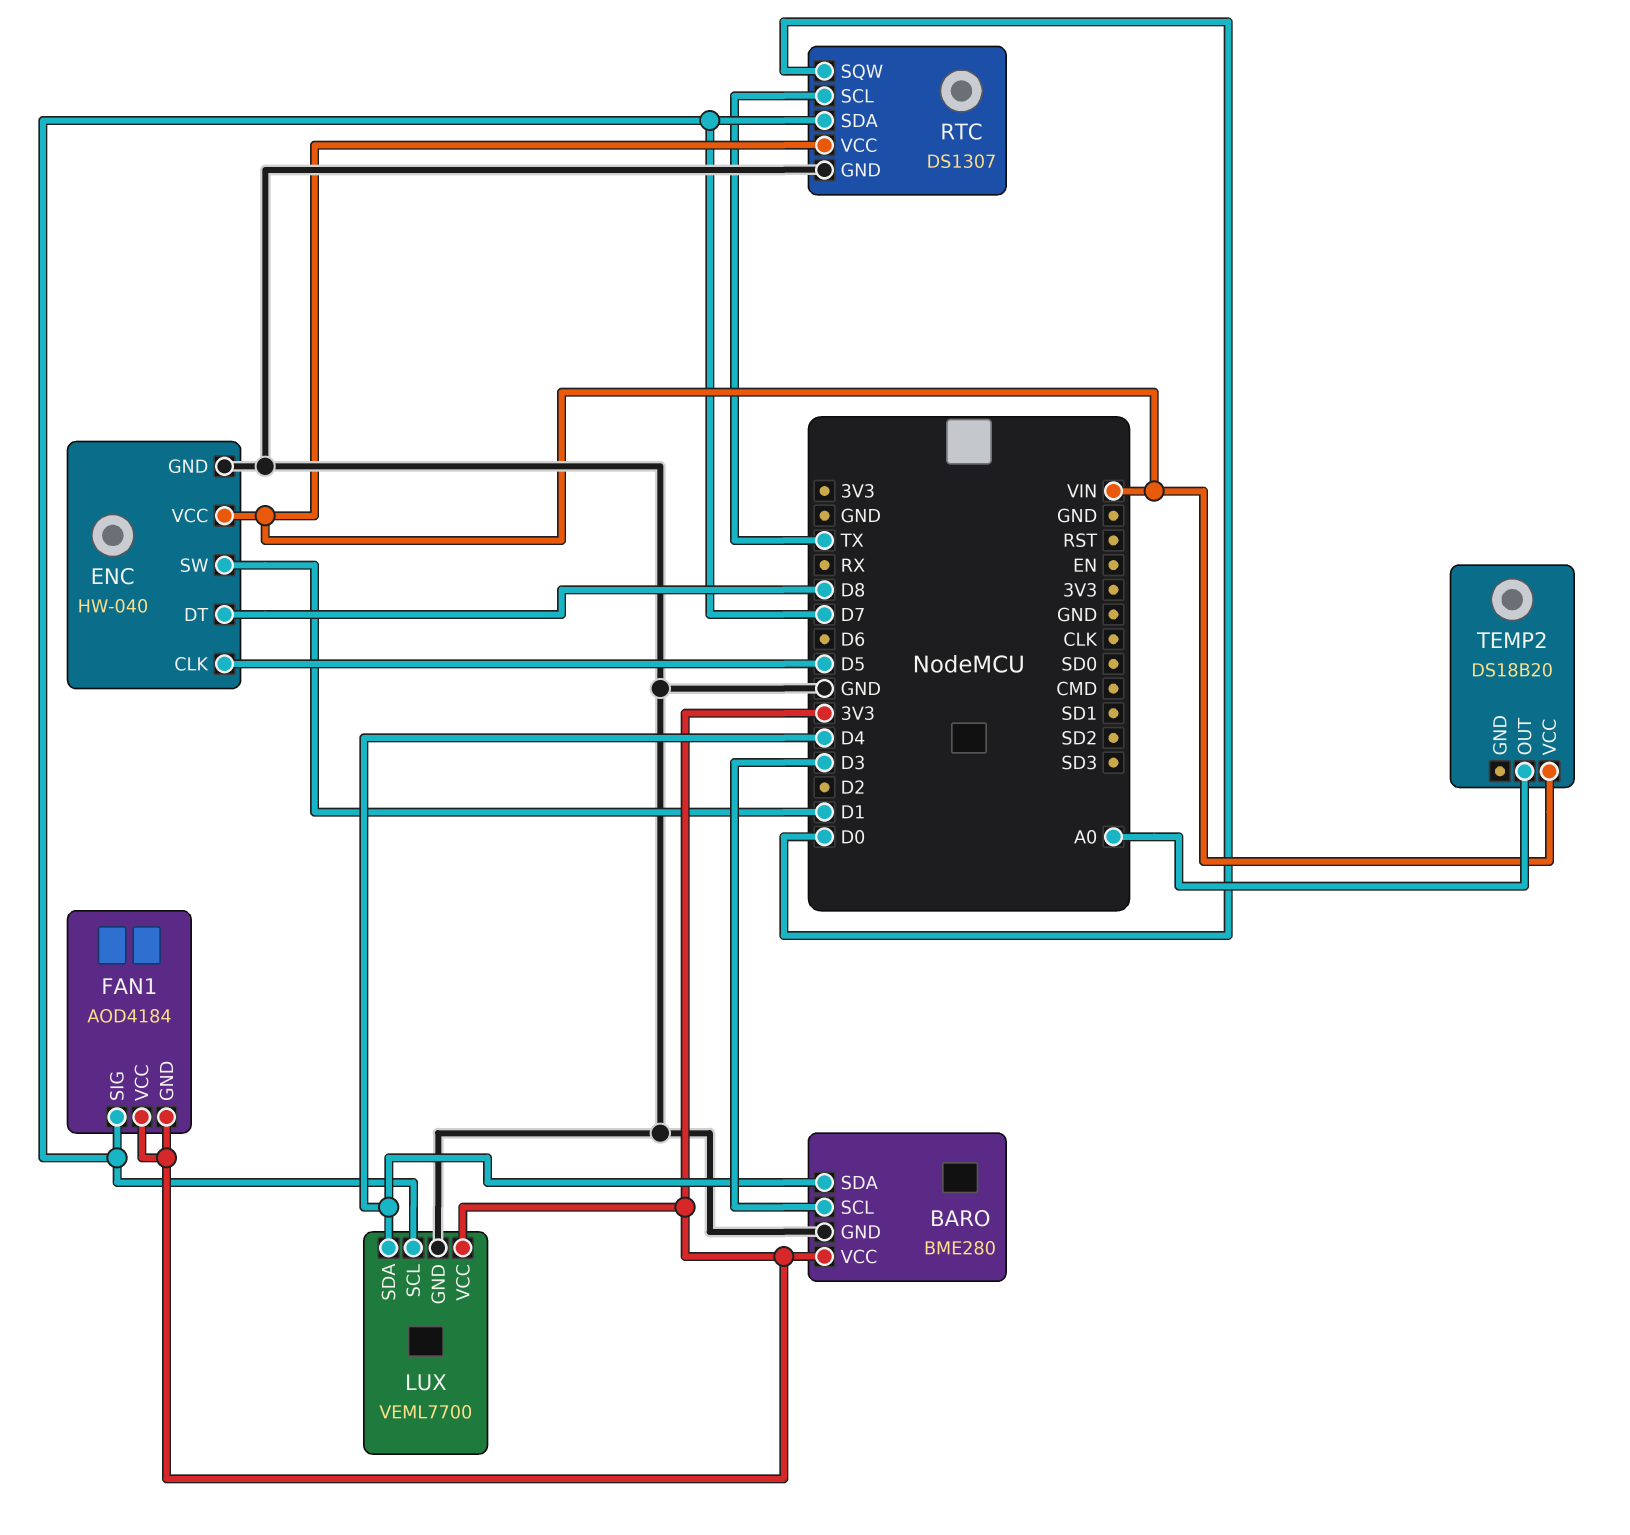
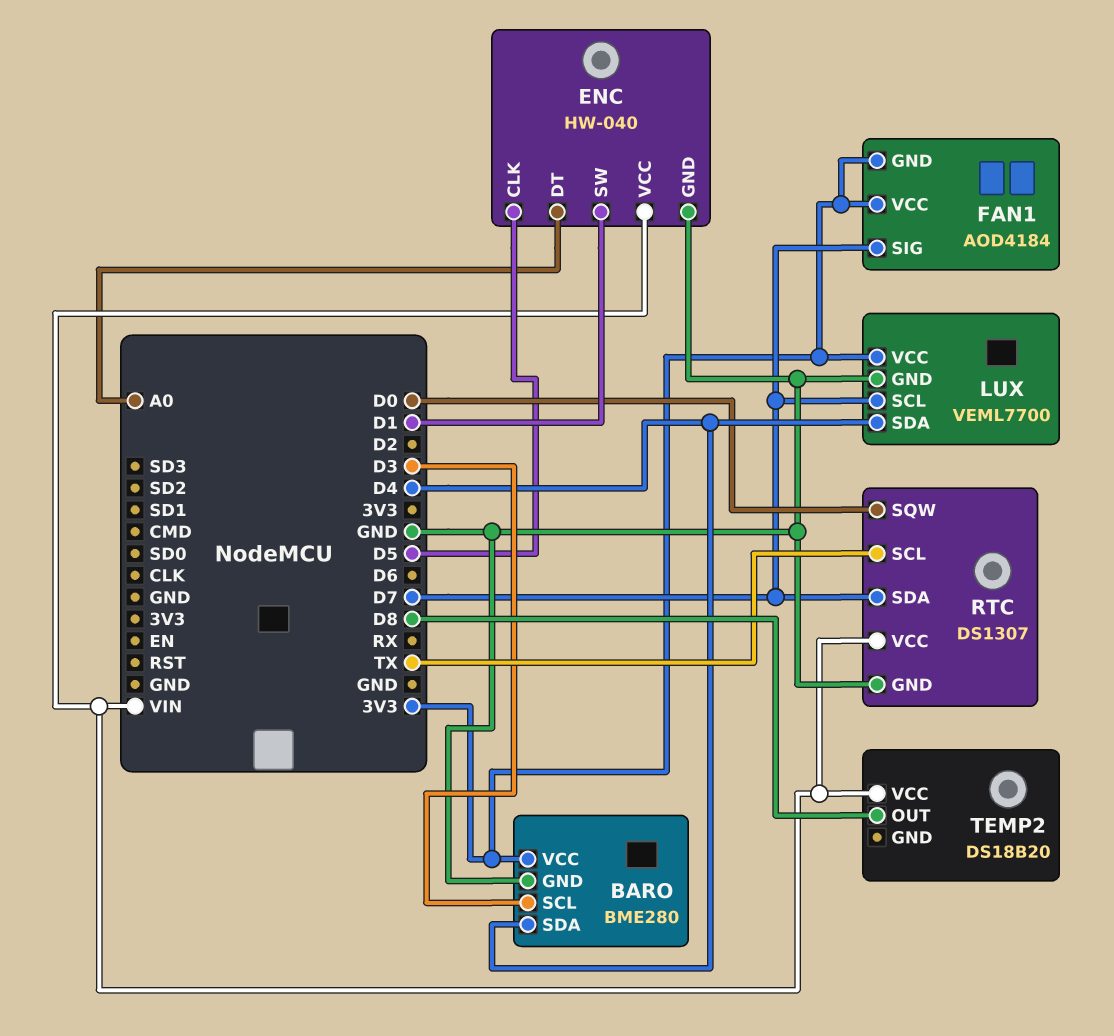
ENC pin DT: D8 -> A0
TEMP2 pin OUT: A0 -> D8

